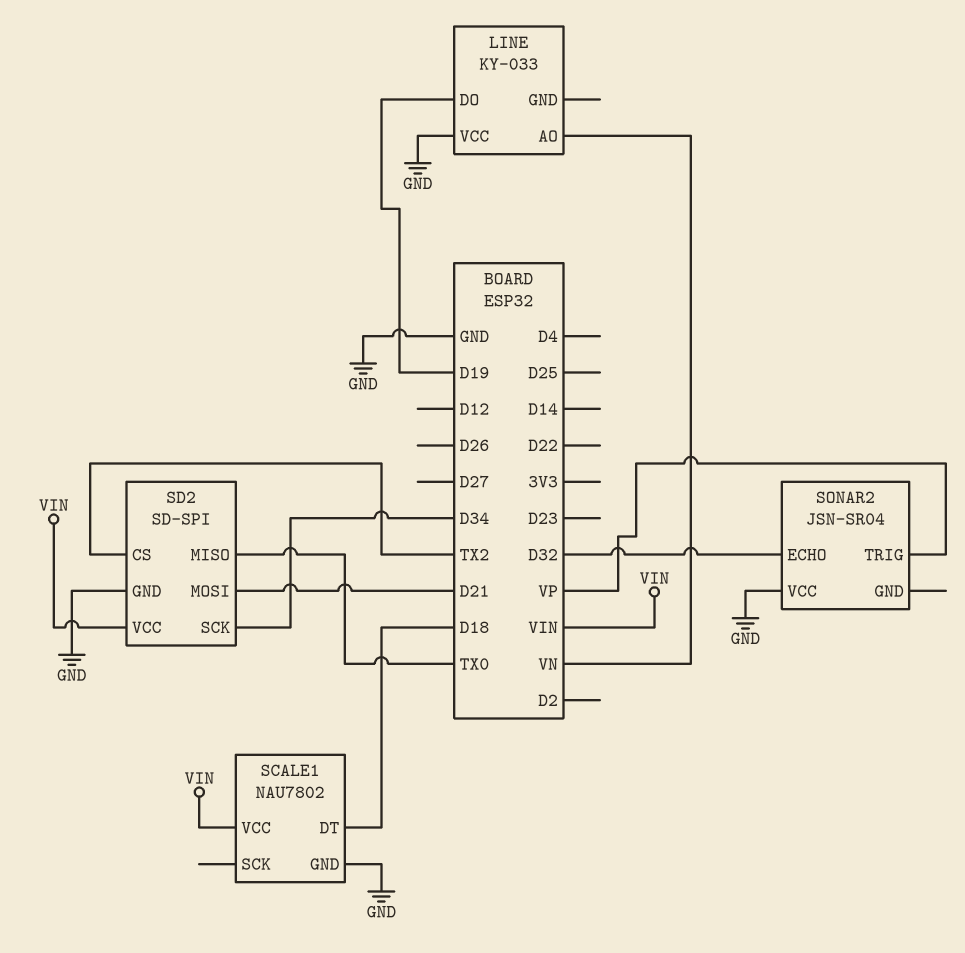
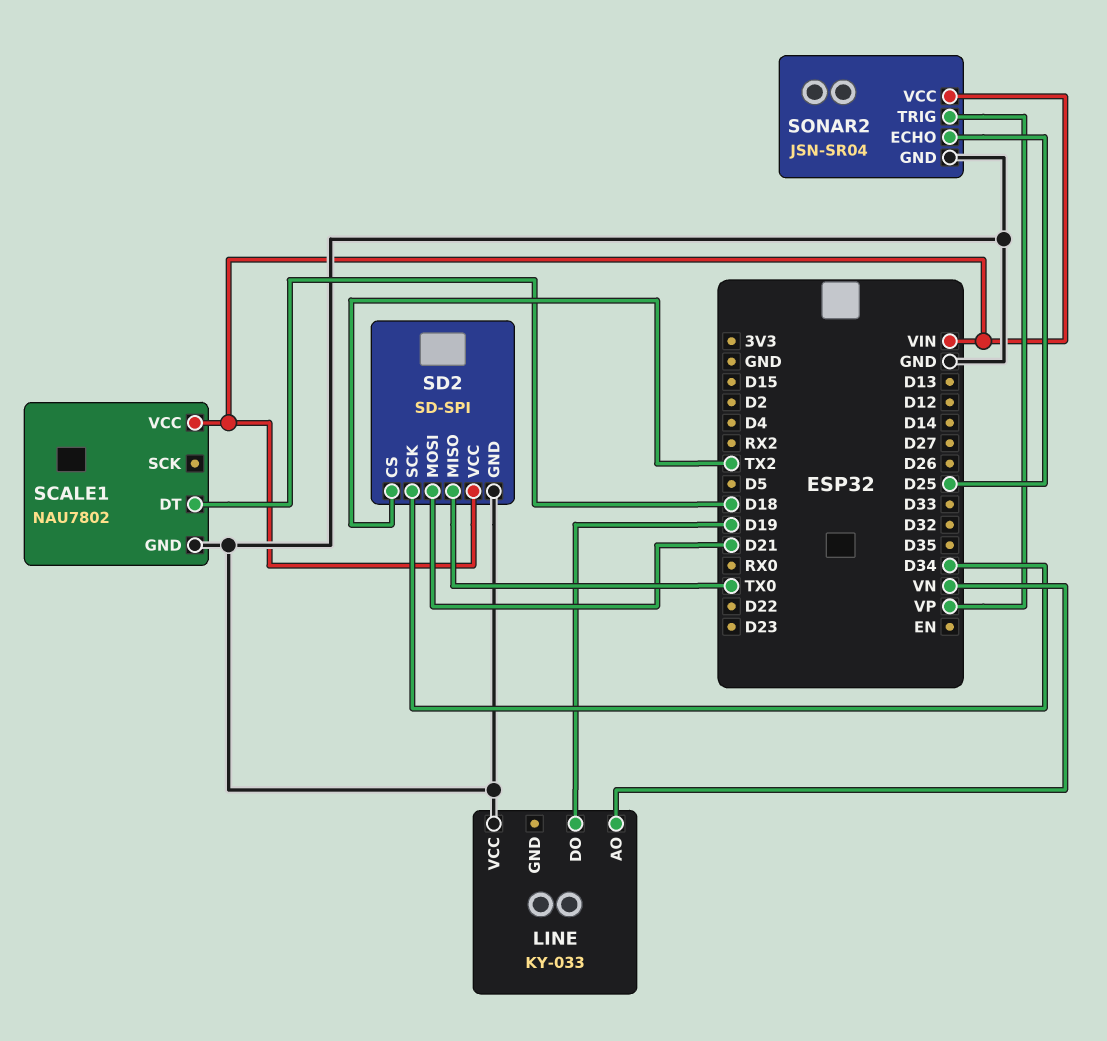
SONAR2 pin ECHO: D32 -> D25
SONAR2 pin GND: none -> GND
SONAR2 pin VCC: GND -> VIN

